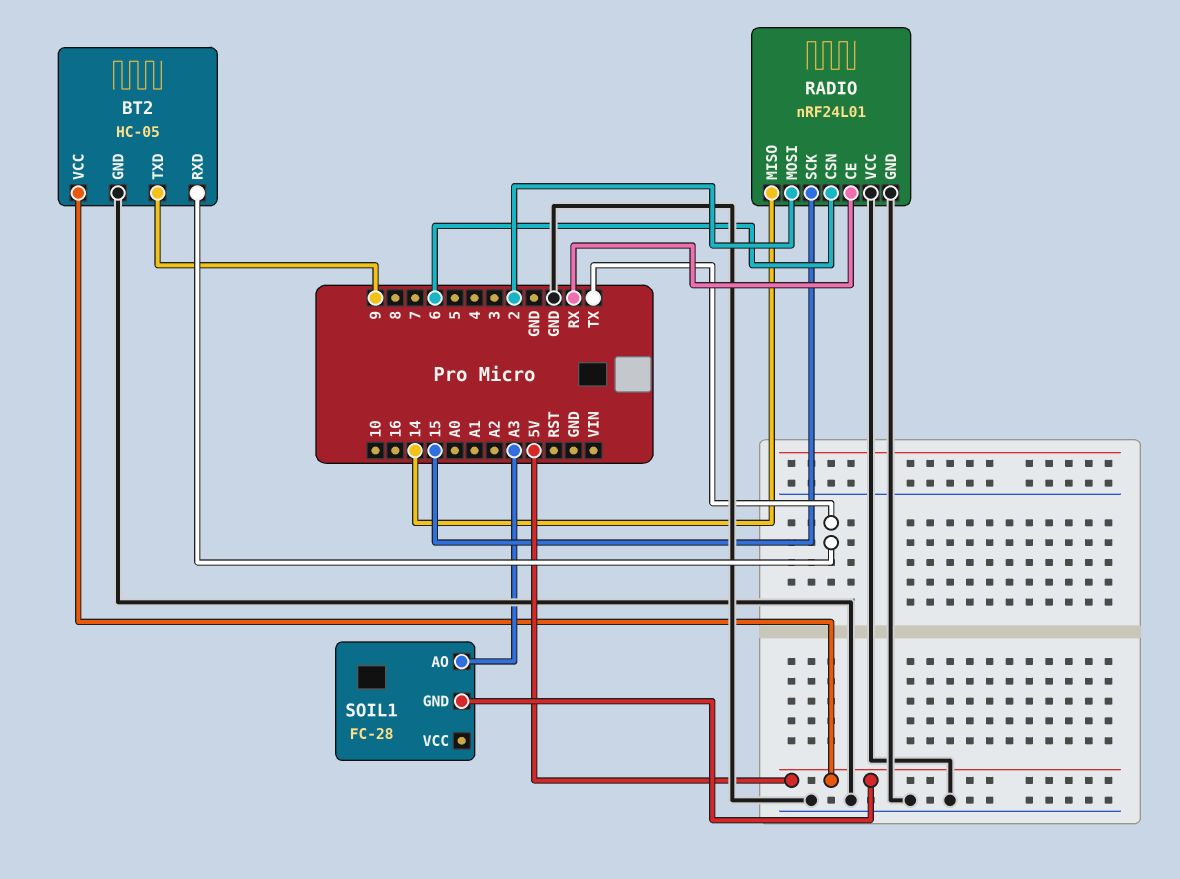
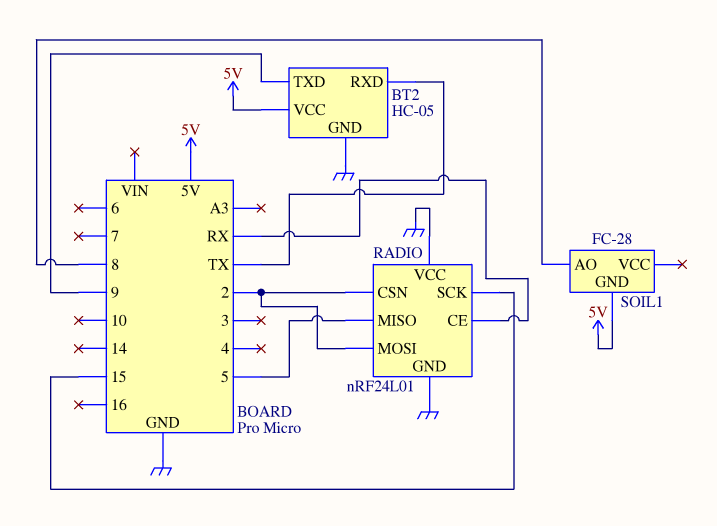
RADIO pin CSN: 6 -> 2
RADIO pin MISO: 14 -> 5
SOIL1 pin AO: A3 -> 8

